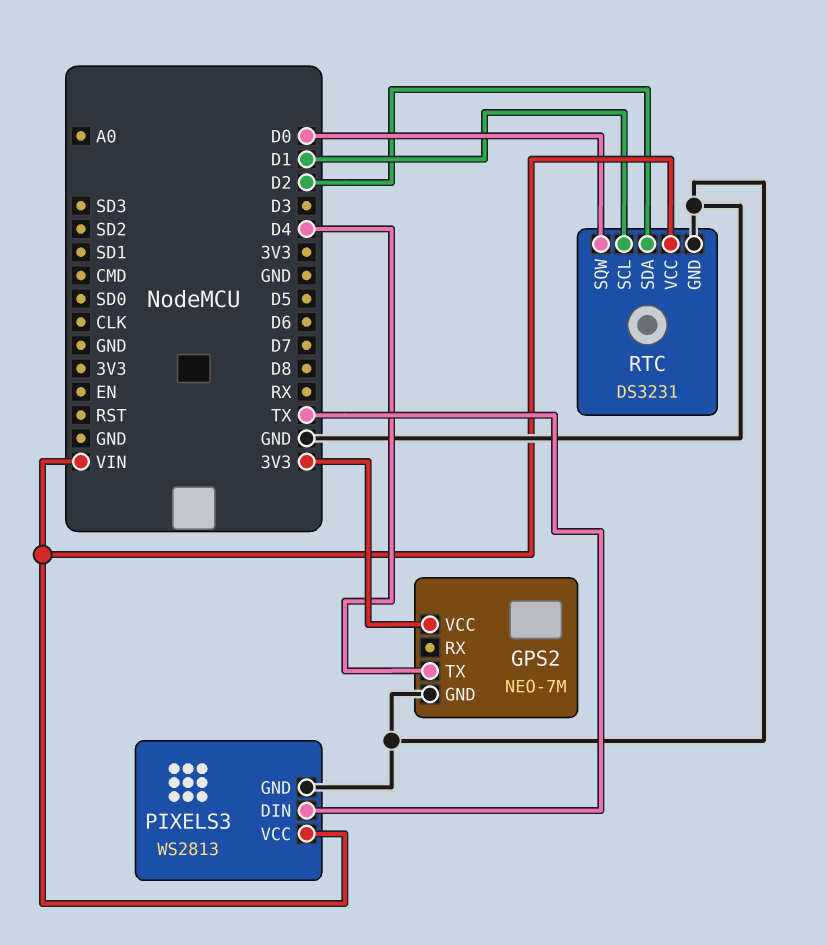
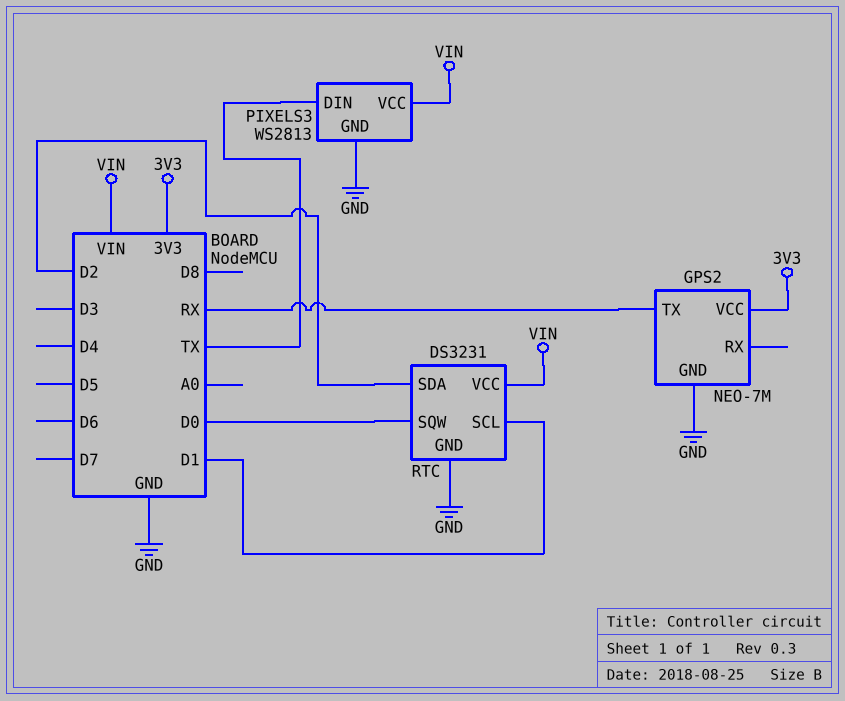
GPS2 pin TX: D4 -> RX

